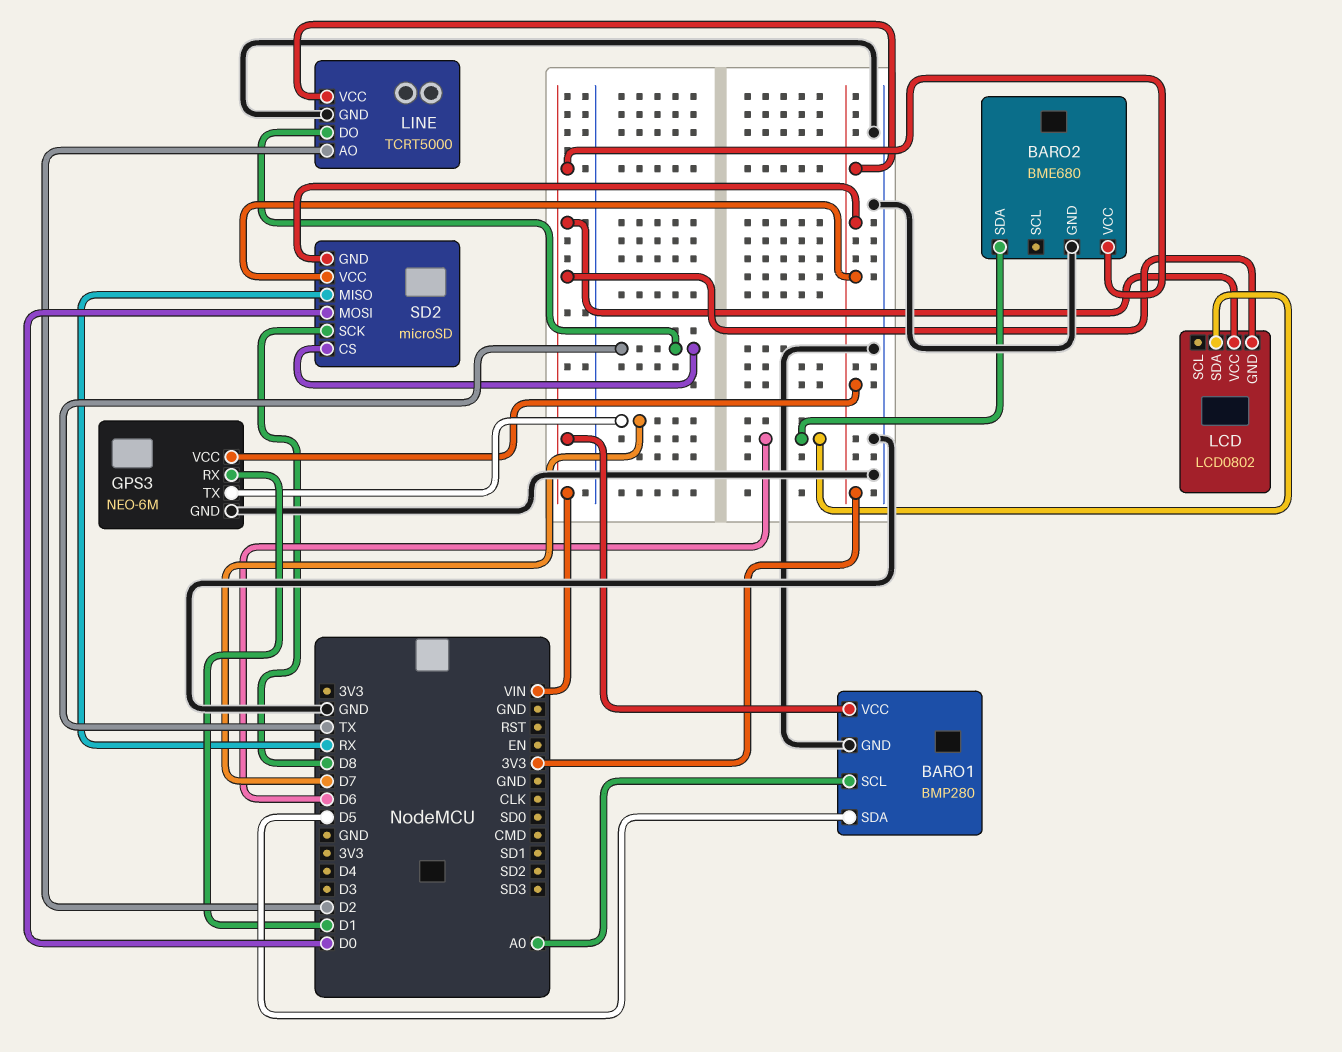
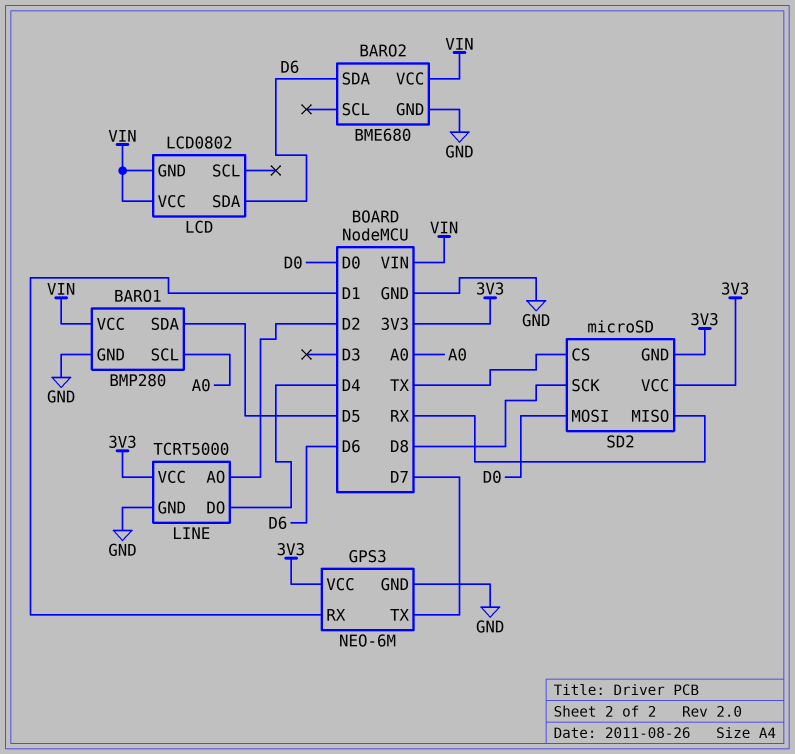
LINE pin DO: TX -> D4

